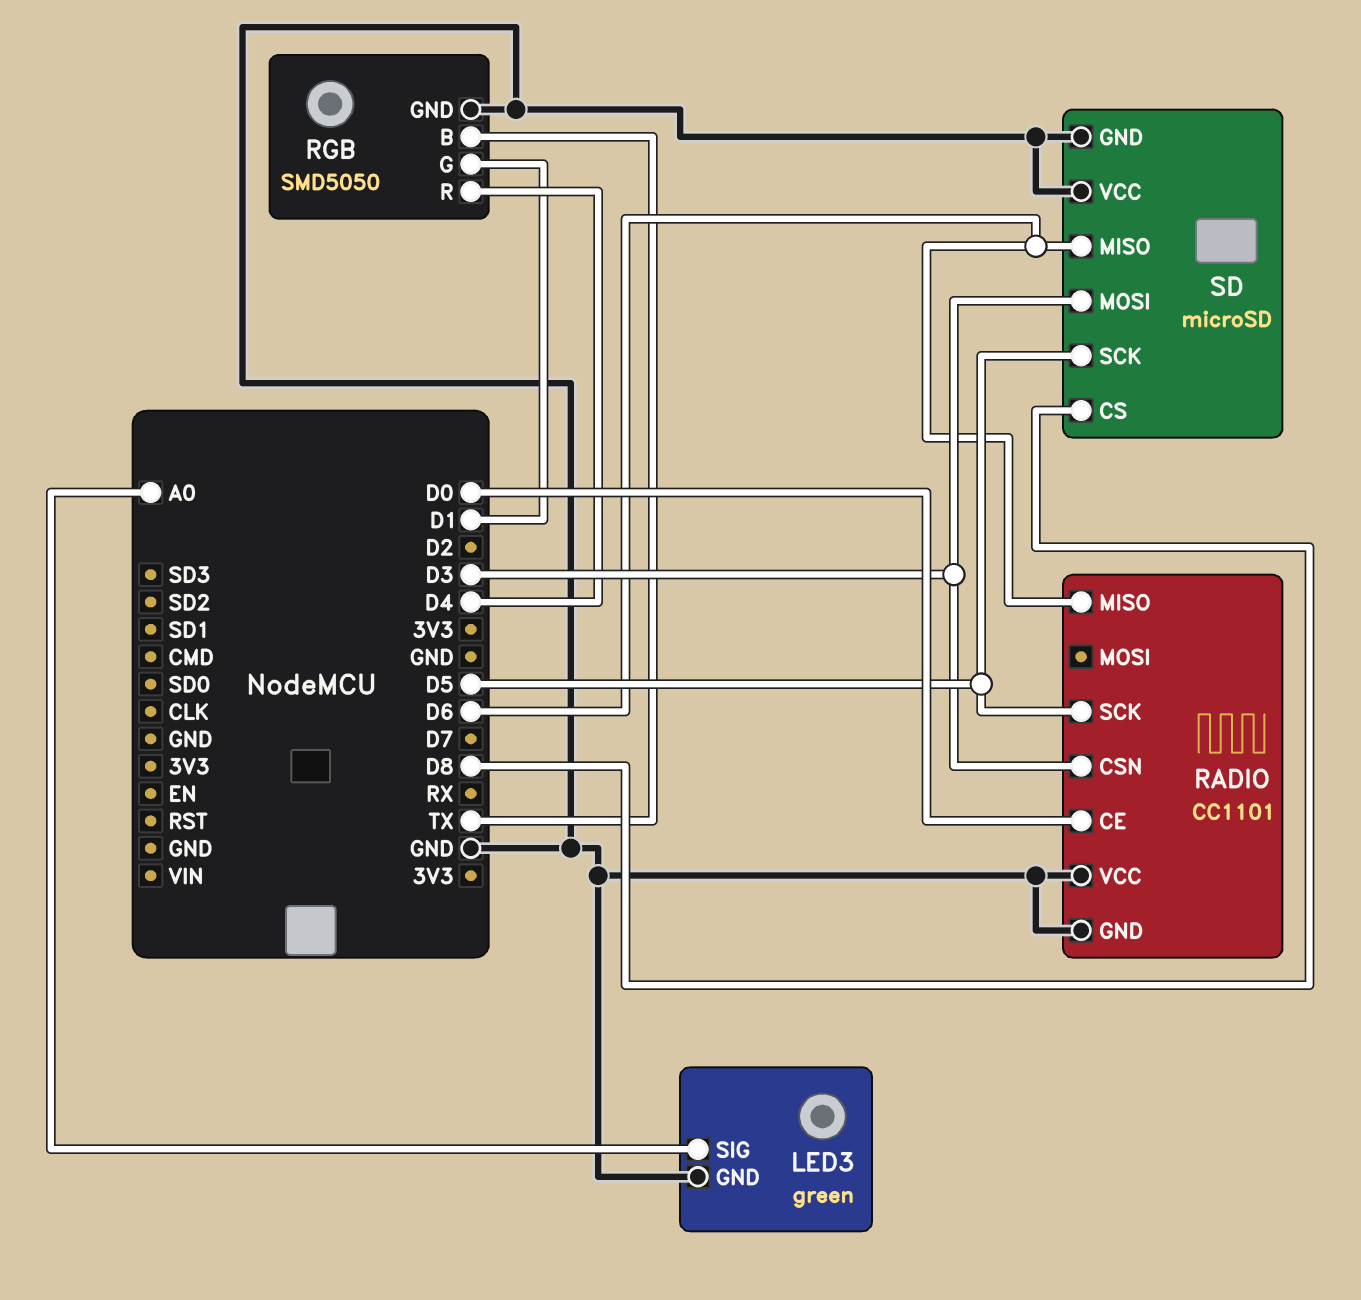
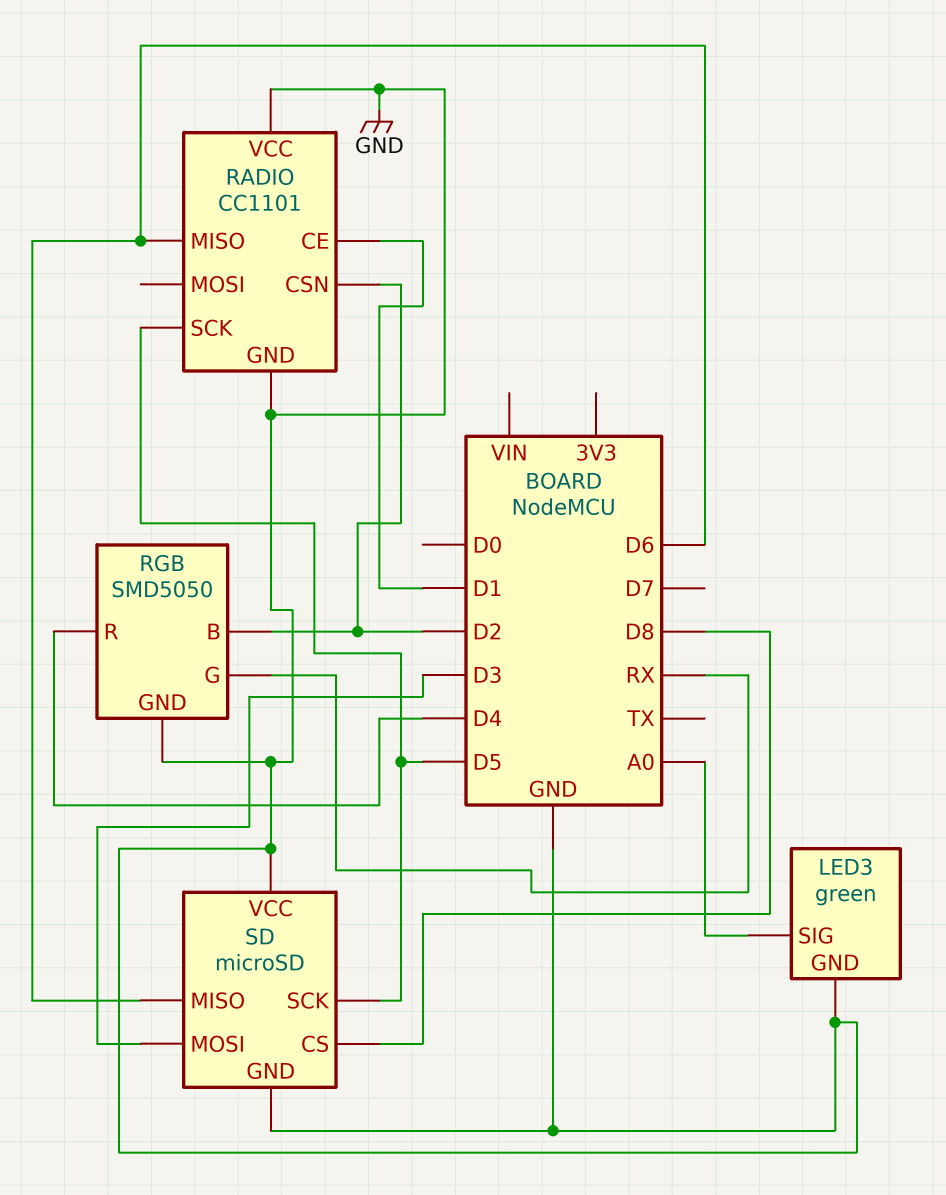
RADIO pin CE: D0 -> D1
RADIO pin CSN: D3 -> D2
RGB pin B: TX -> D2
RGB pin G: D1 -> RX

